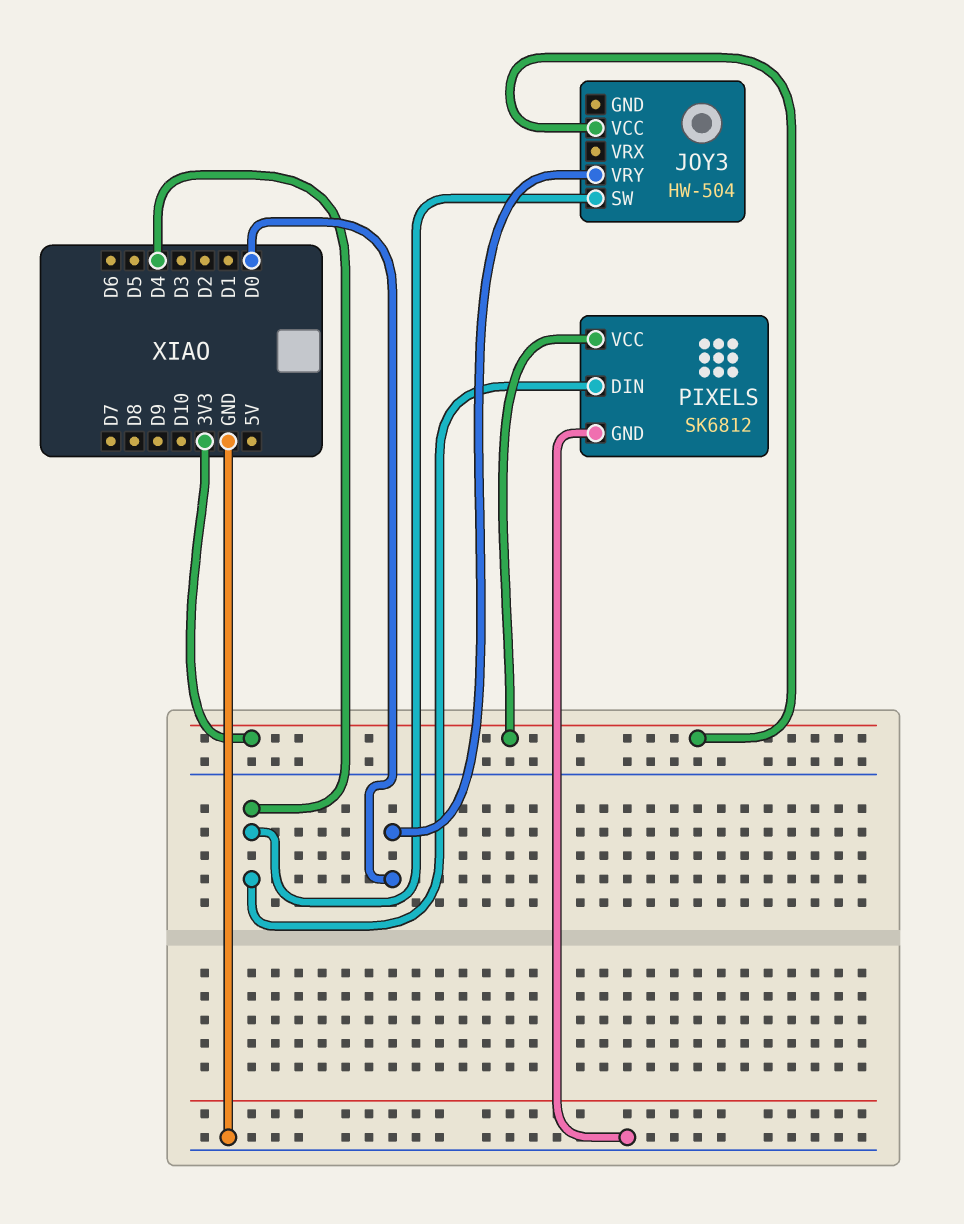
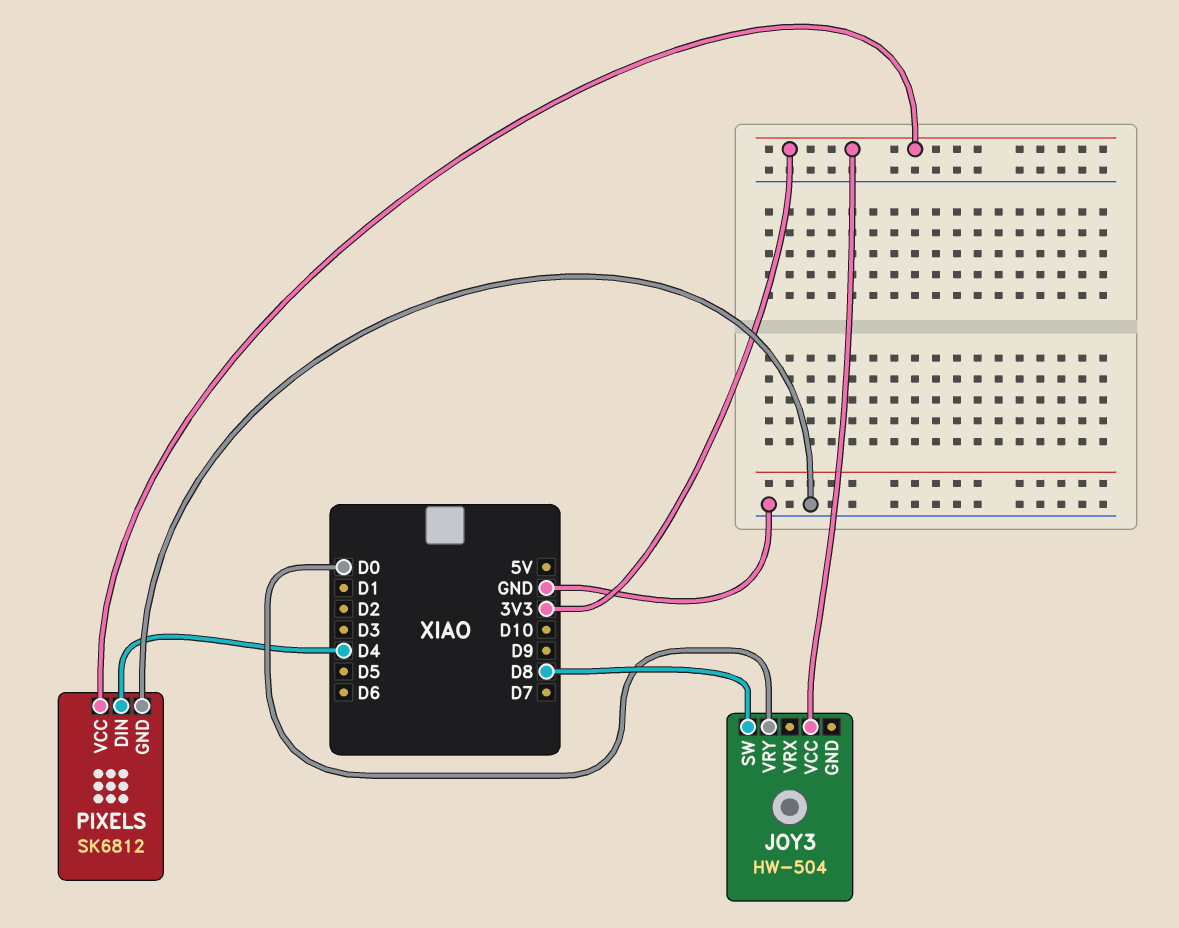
JOY3 pin SW: D4 -> D8

